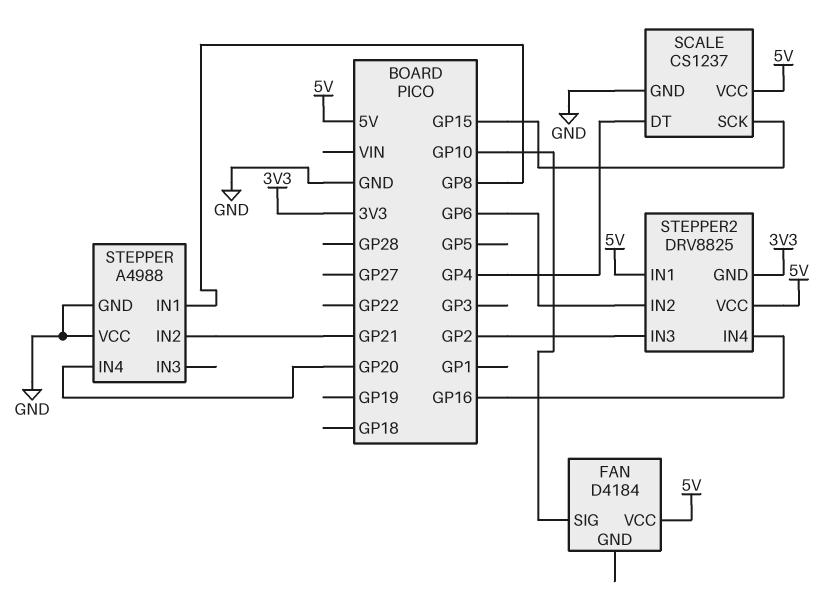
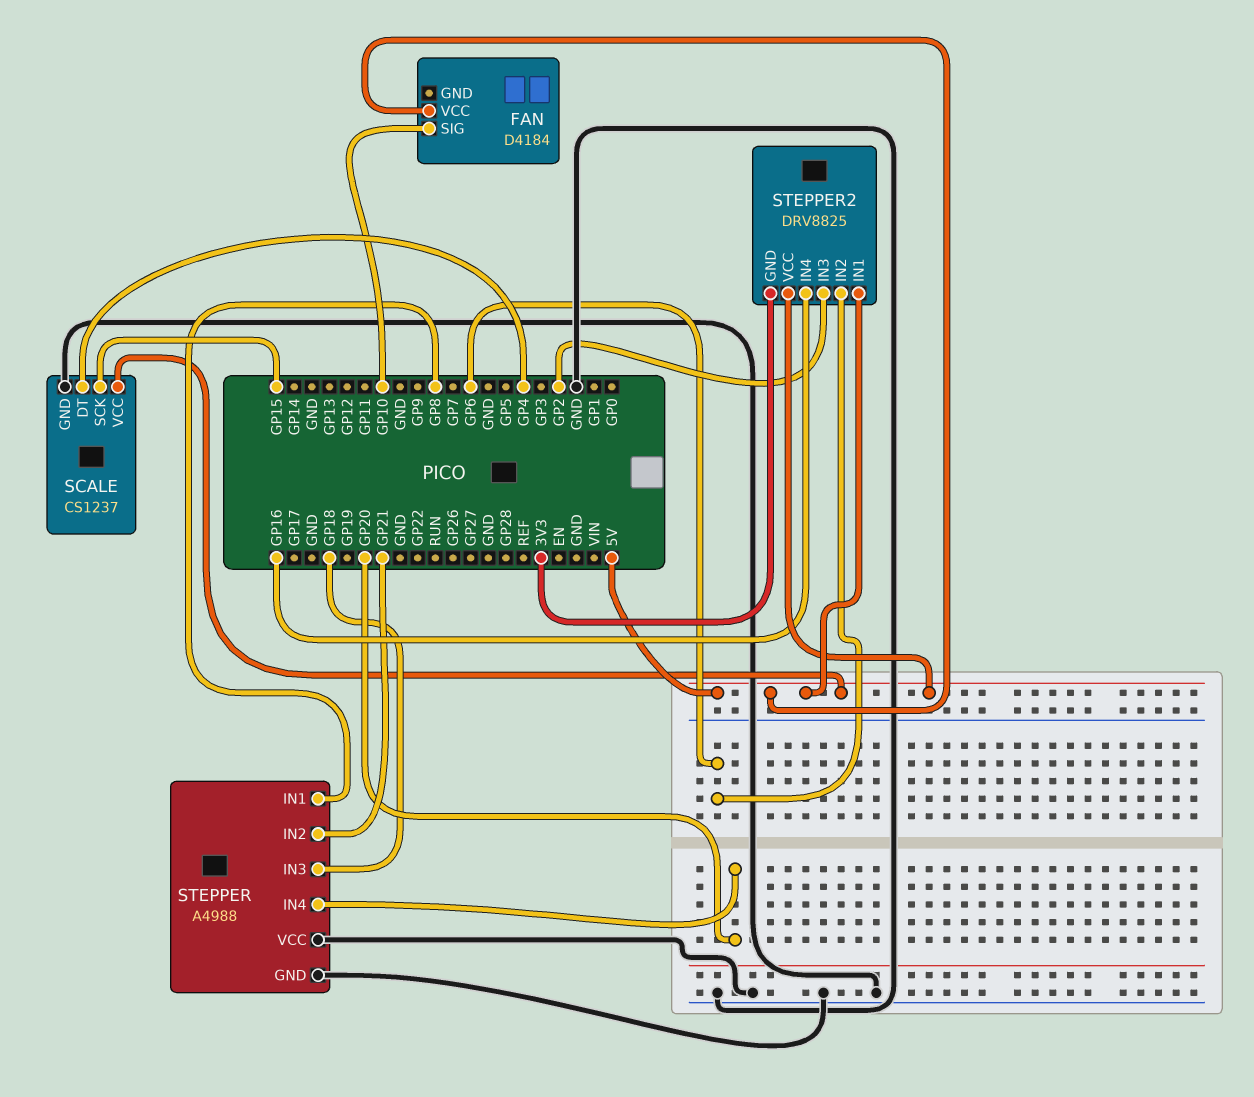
STEPPER pin IN3: none -> GP18

